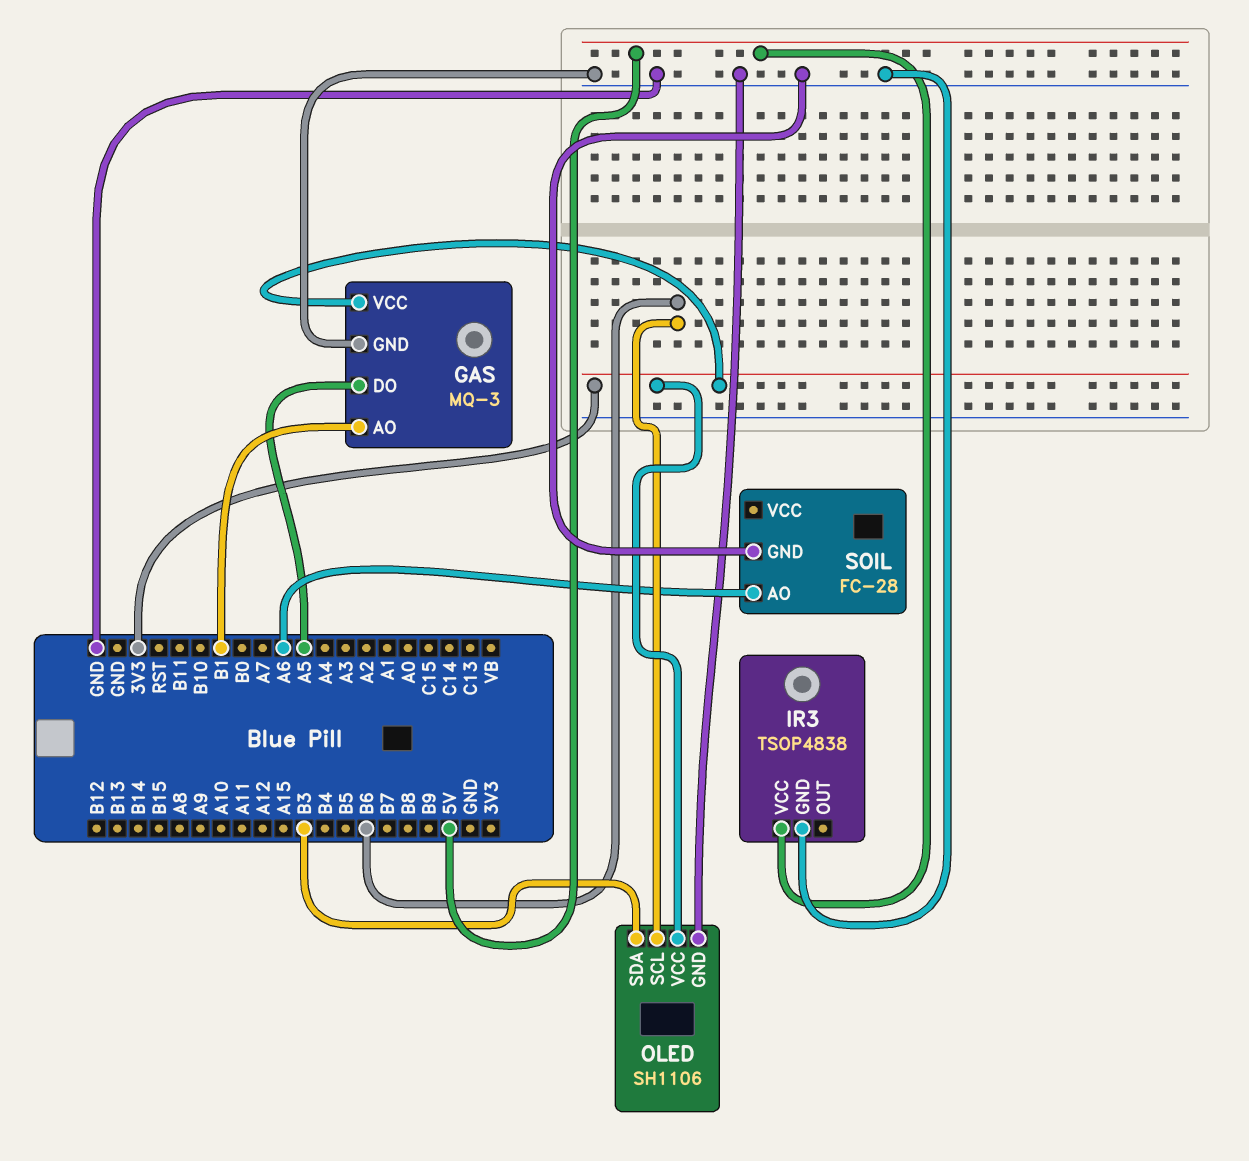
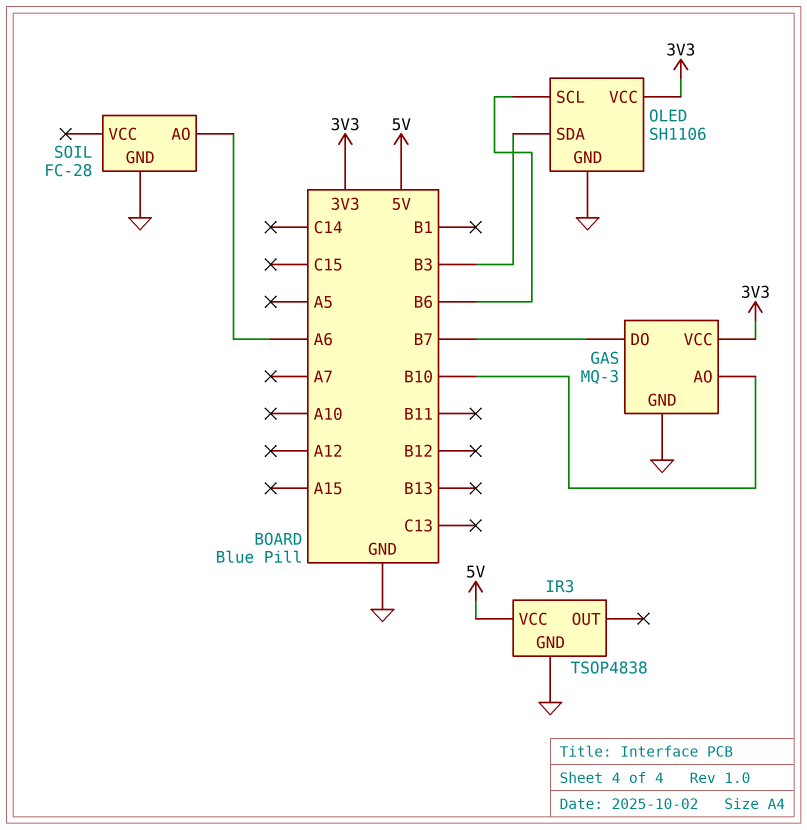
GAS pin AO: B1 -> B10
GAS pin DO: A5 -> B7

